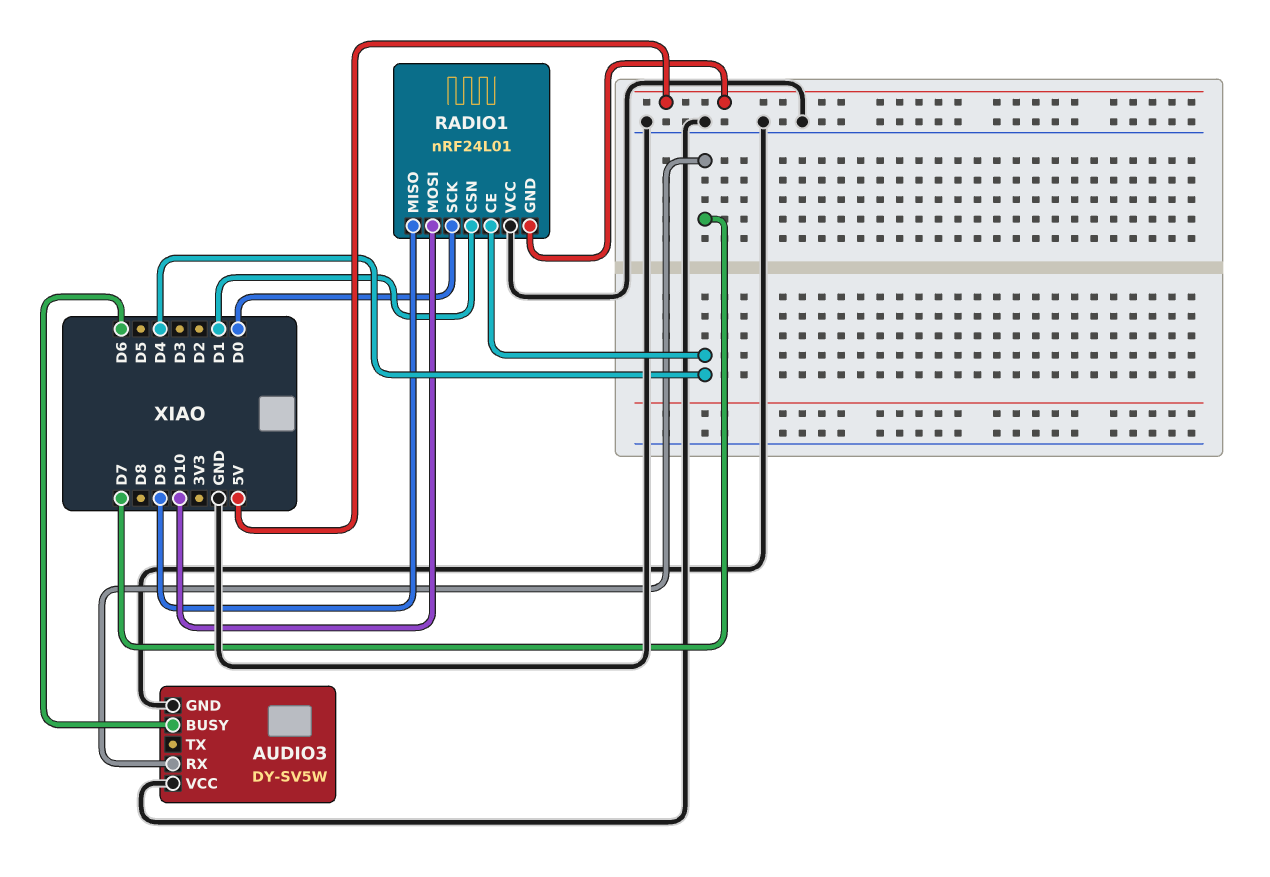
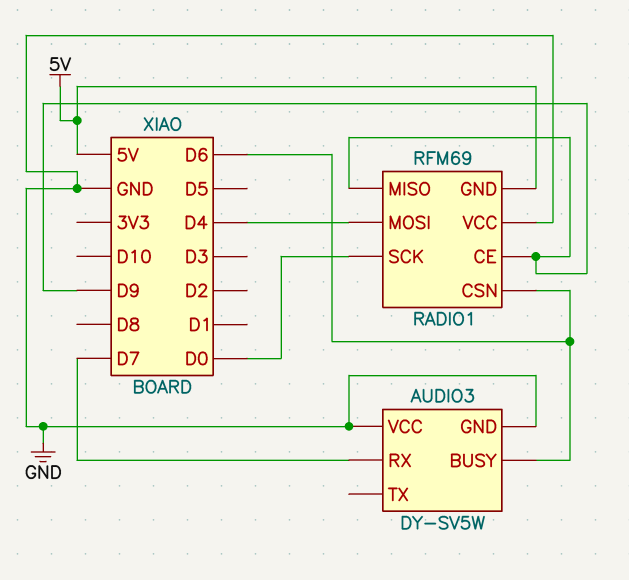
RADIO1: nRF24L01 -> RFM69
RADIO1 pin CE: D4 -> D9
RADIO1 pin CSN: D1 -> D6
RADIO1 pin MOSI: D10 -> D4

